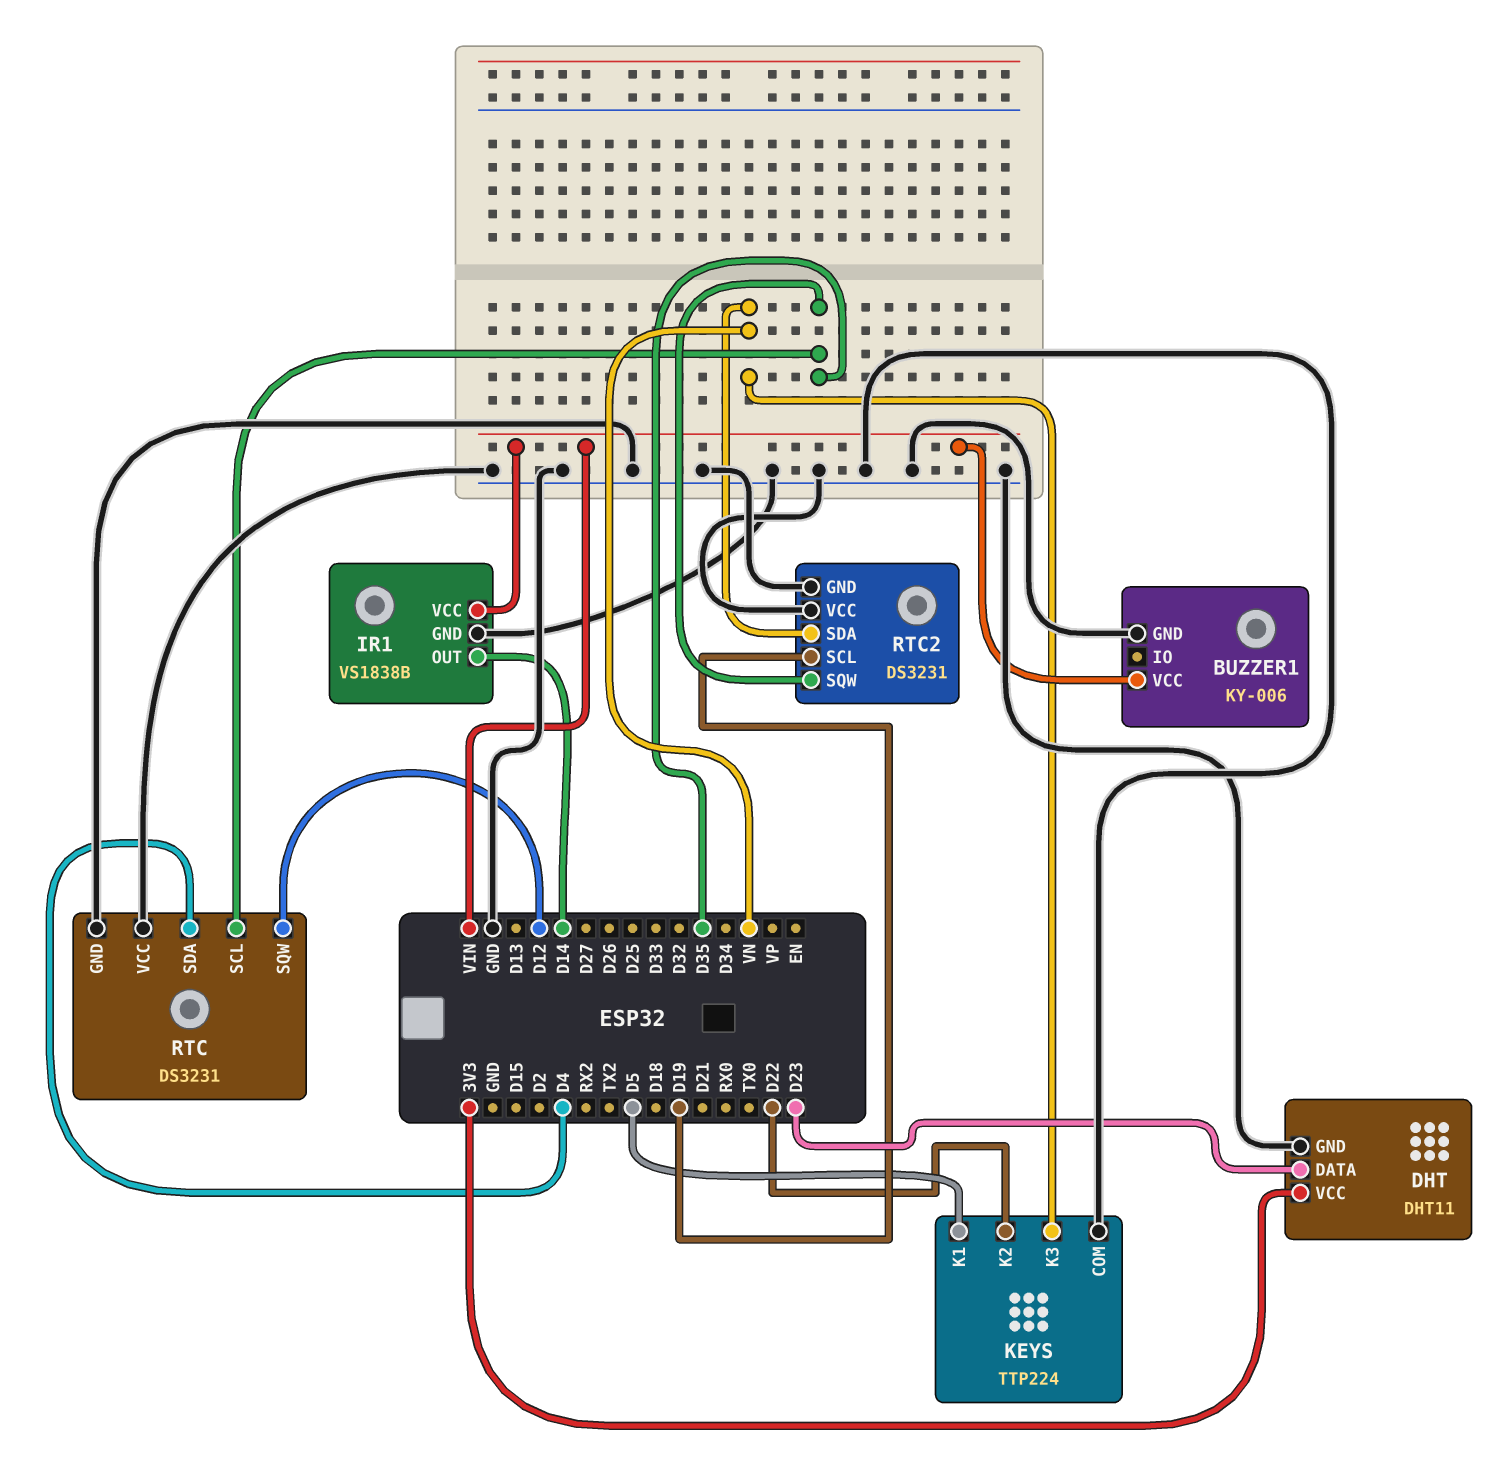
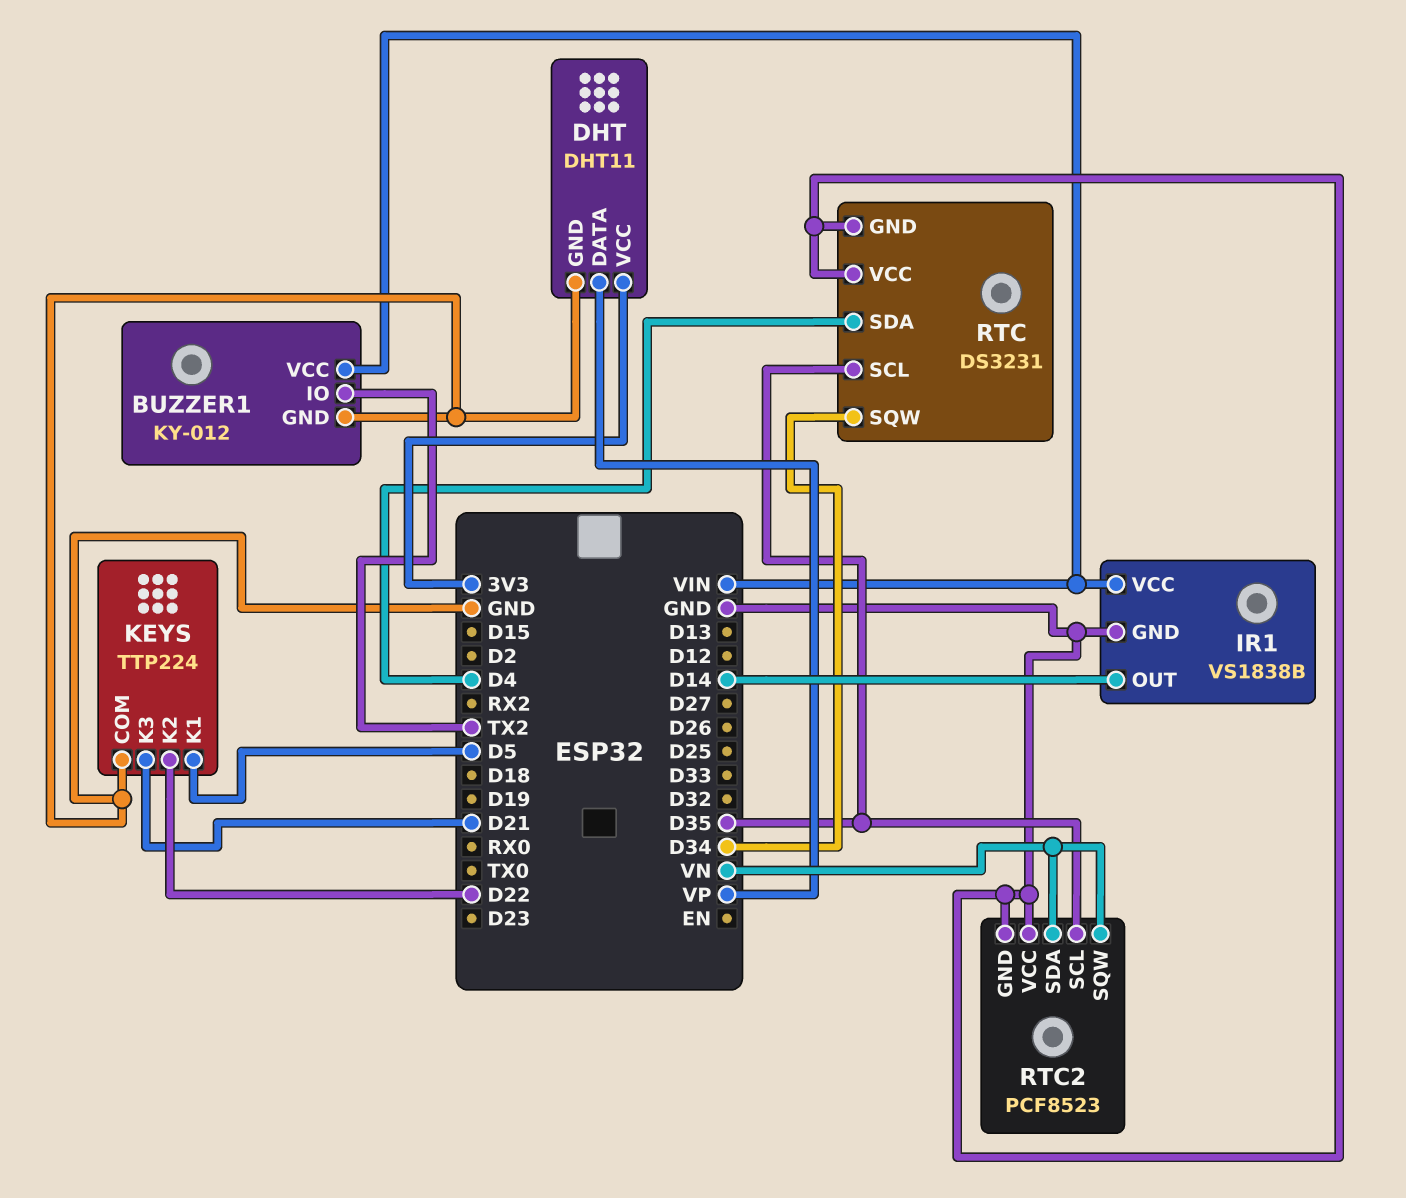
BUZZER1: KY-006 -> KY-012
BUZZER1 pin IO: none -> TX2
DHT pin DATA: D23 -> VP
KEYS pin K3: VN -> D21
RTC pin SQW: D12 -> D34
RTC2: DS3231 -> PCF8523
RTC2 pin SCL: D19 -> D35
RTC2 pin SQW: D35 -> VN

